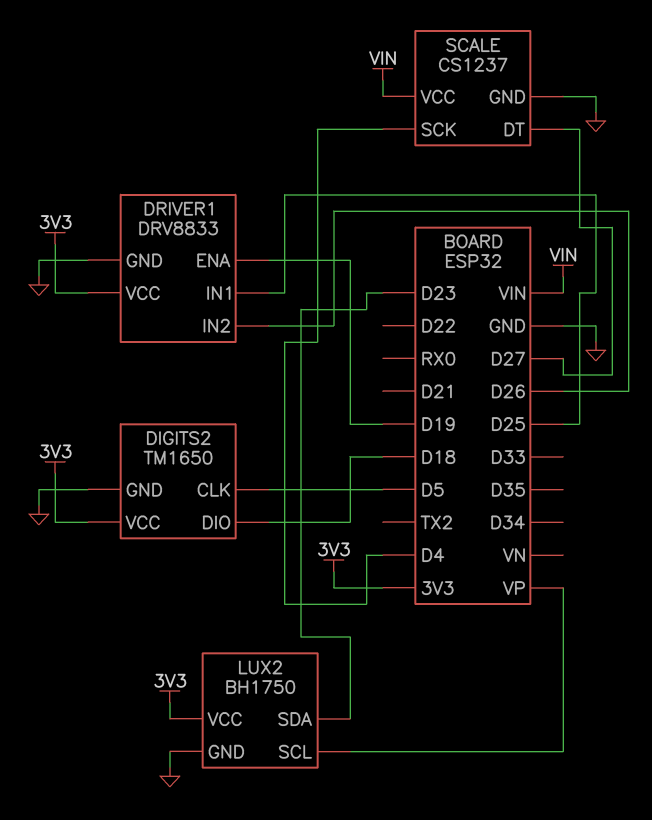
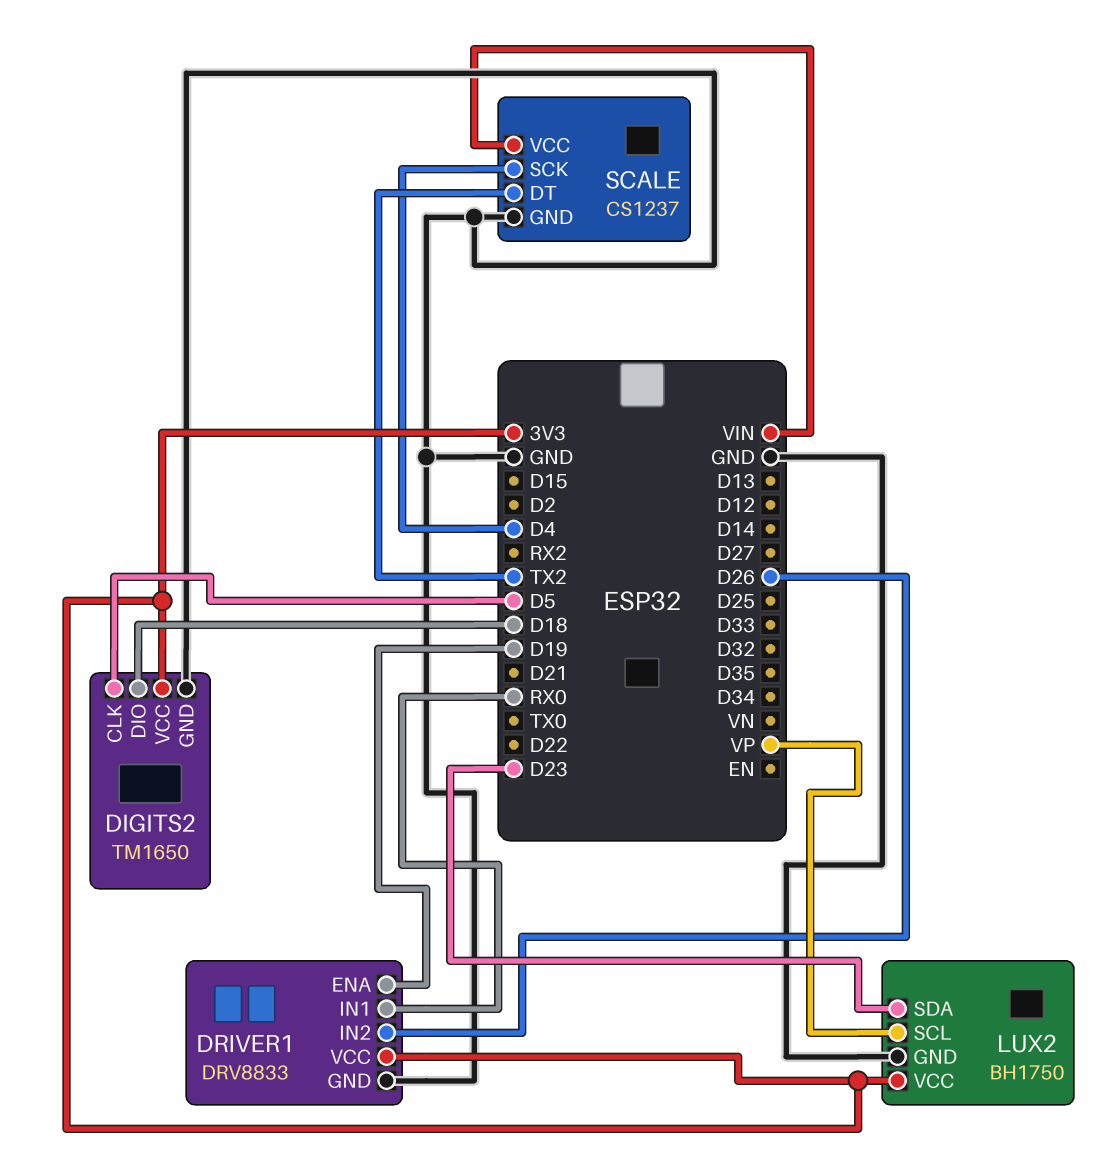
DRIVER1 pin IN1: D25 -> RX0
SCALE pin DT: D27 -> TX2

